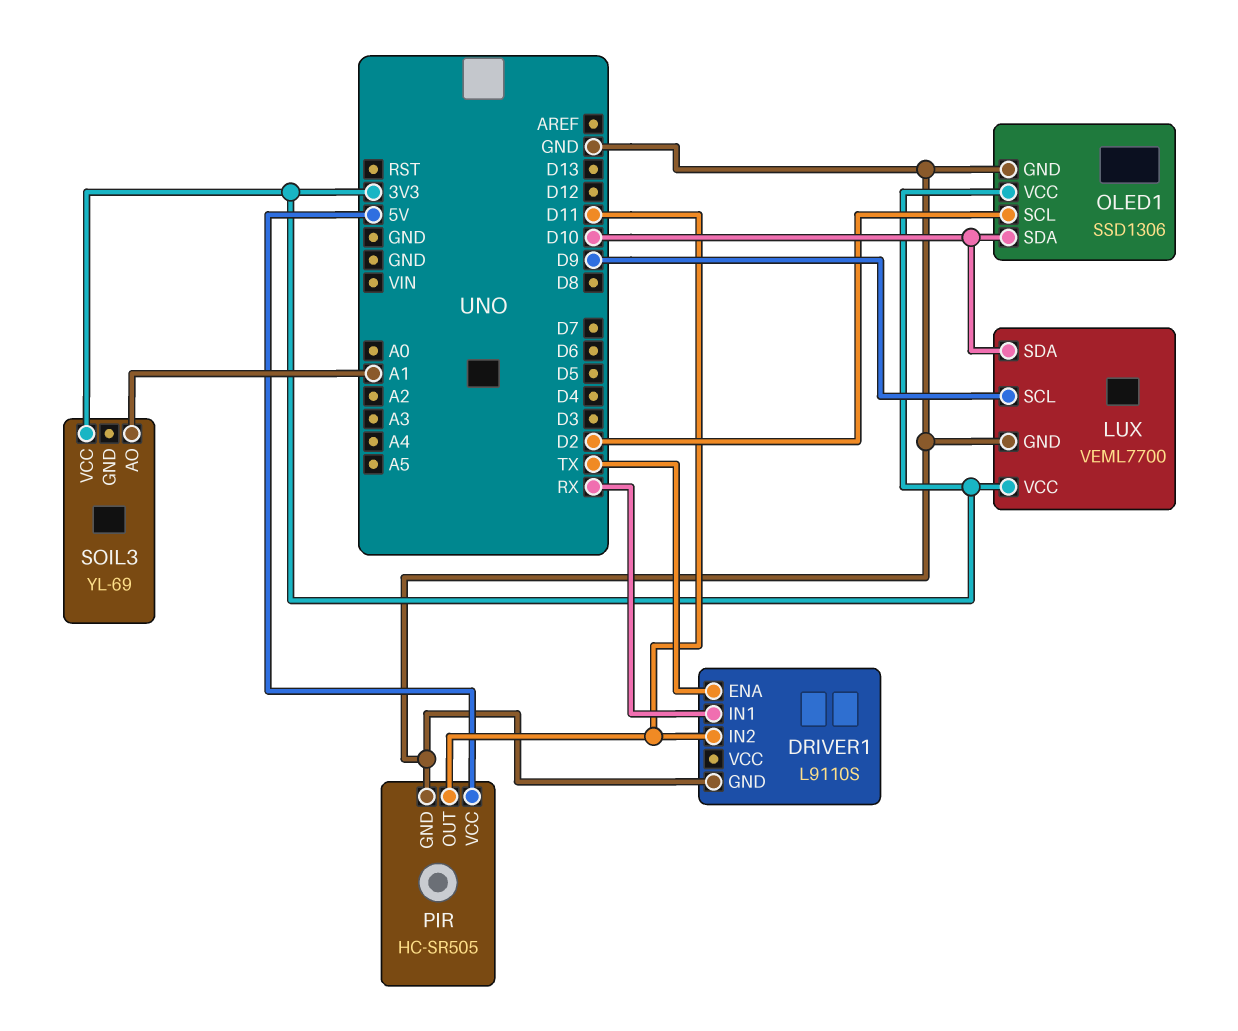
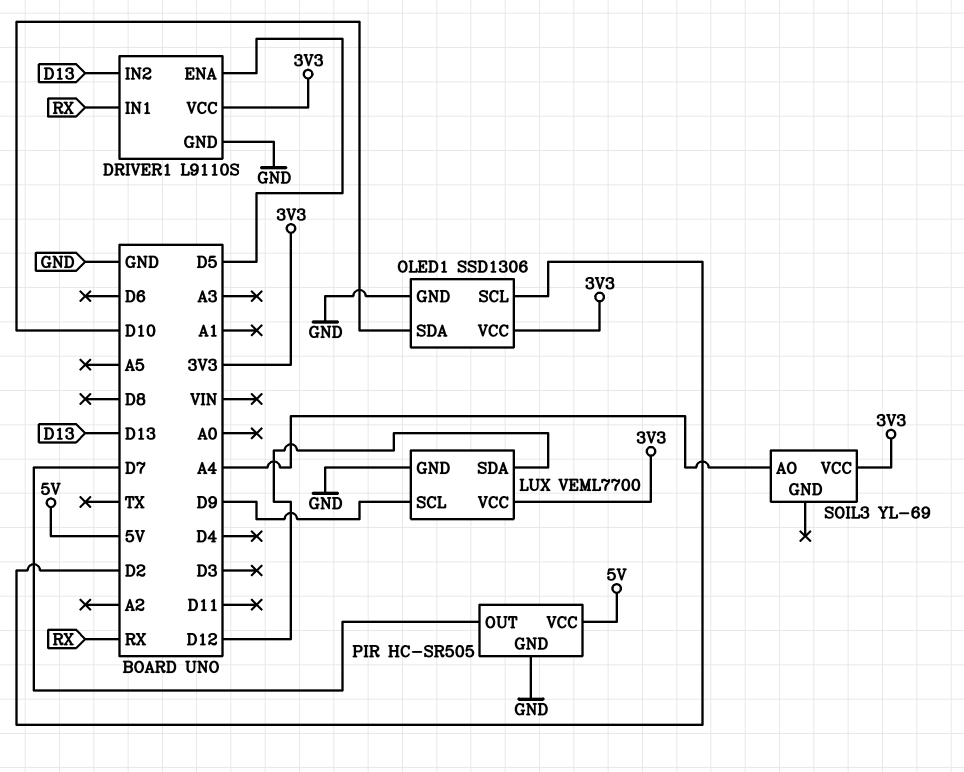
DRIVER1 pin ENA: TX -> D5
DRIVER1 pin IN2: D11 -> D13
DRIVER1 pin VCC: none -> 3V3
LUX pin SDA: D10 -> D12
PIR pin OUT: D11 -> D7
SOIL3 pin AO: A1 -> A4

